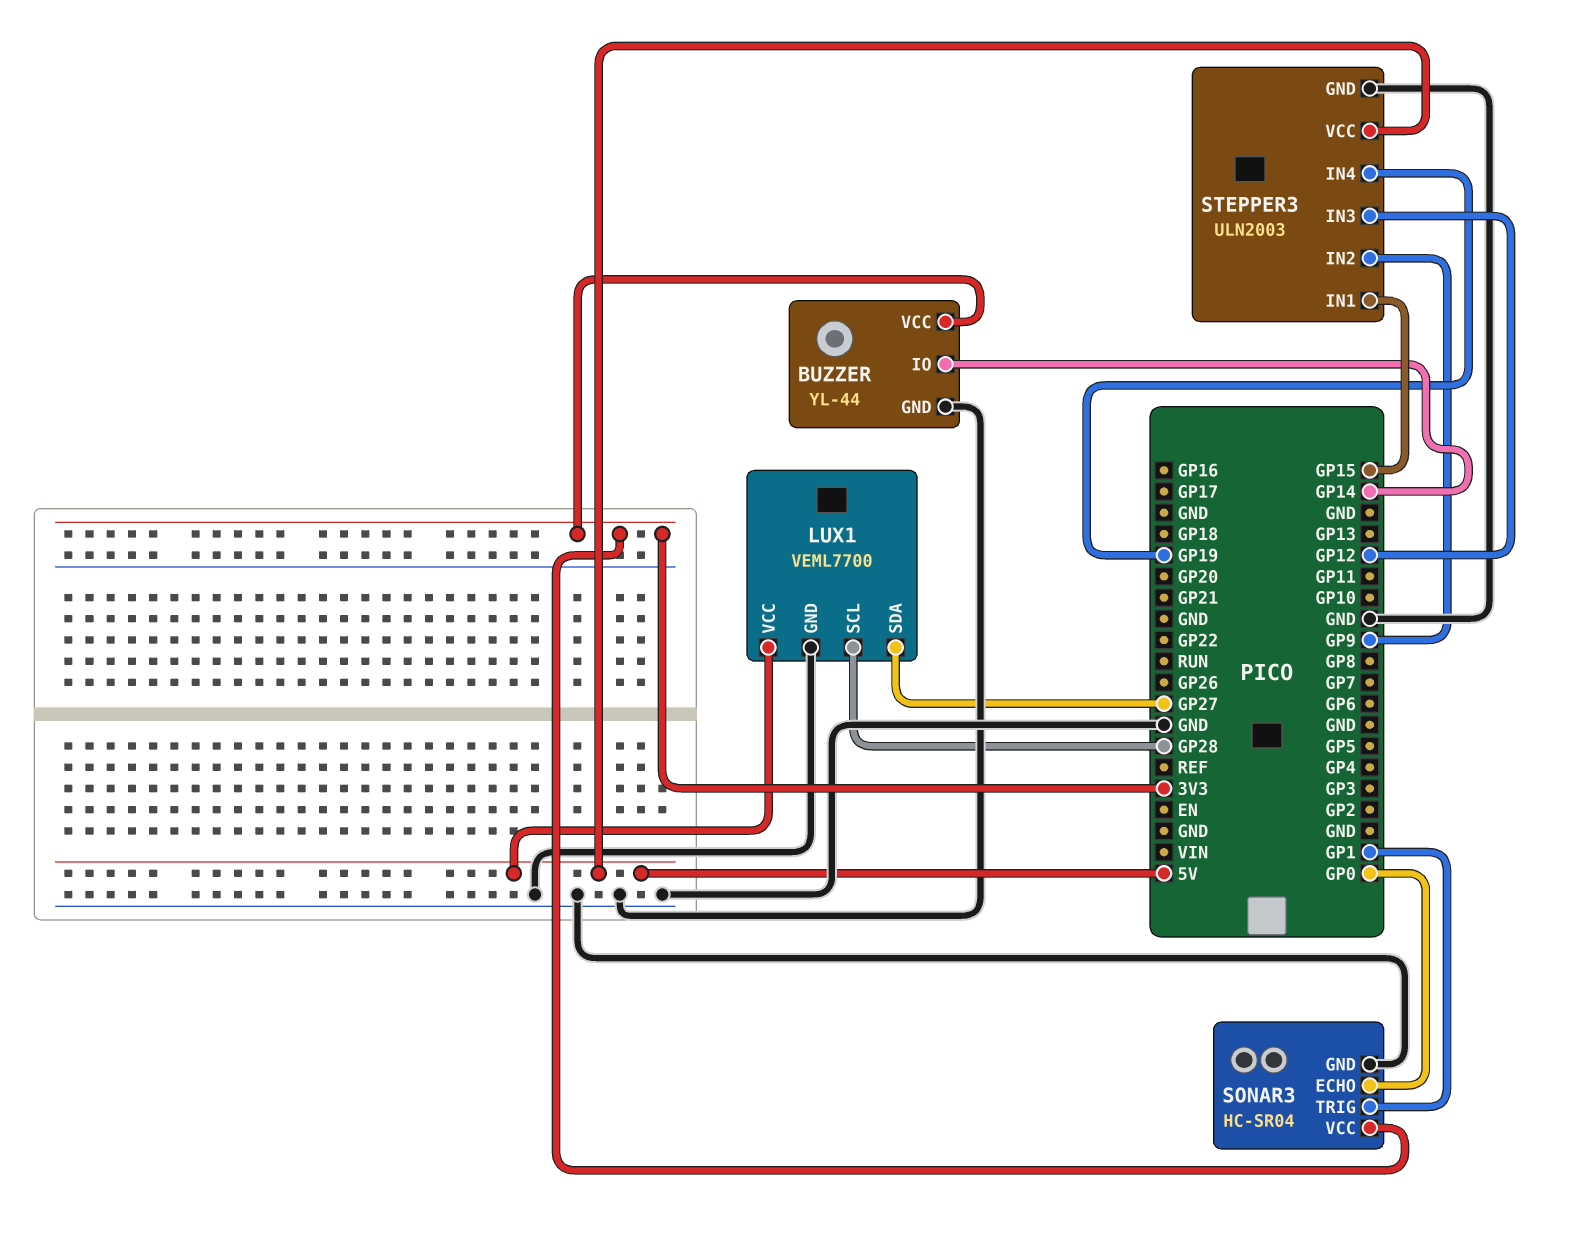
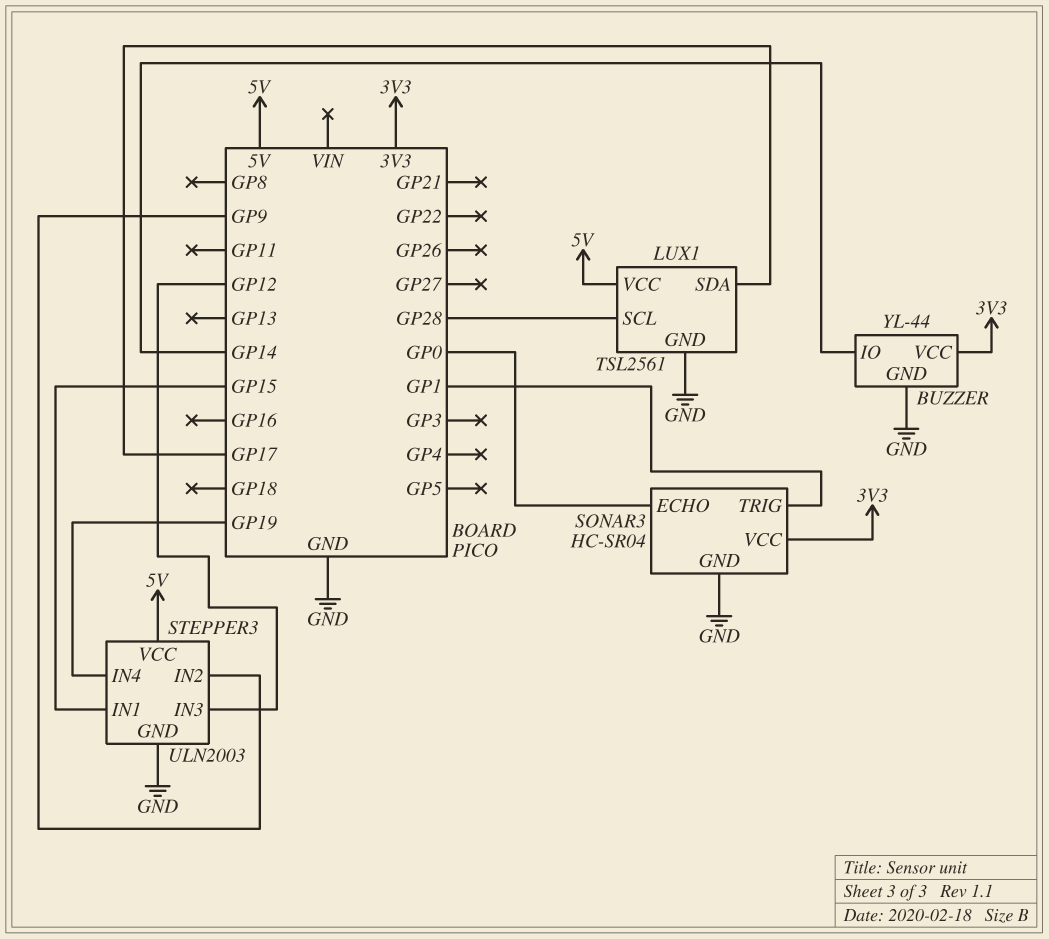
LUX1: VEML7700 -> TSL2561
LUX1 pin SDA: GP27 -> GP17

